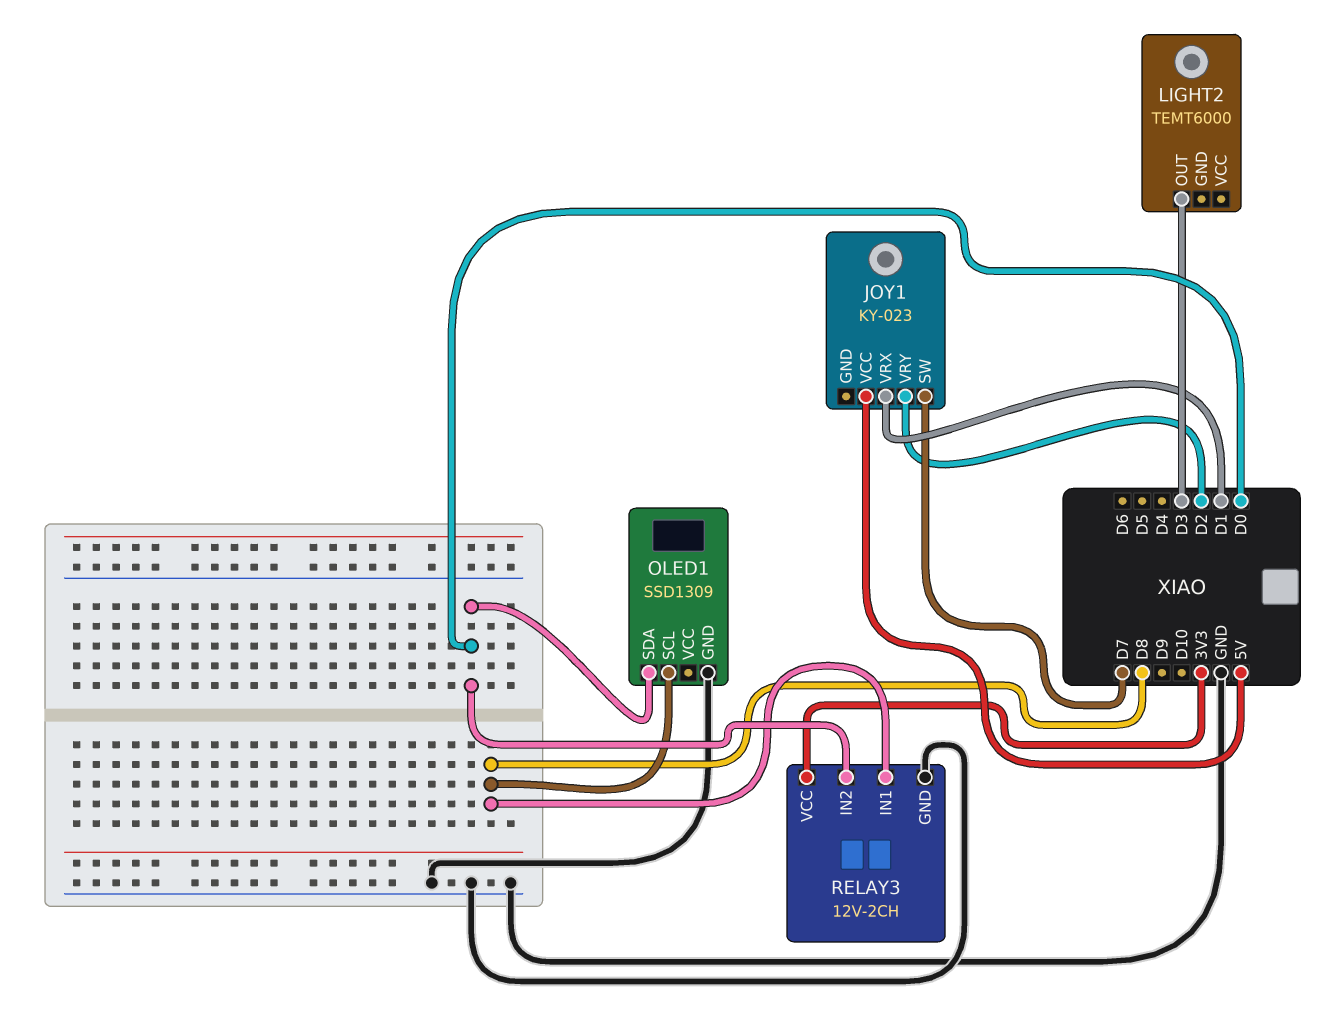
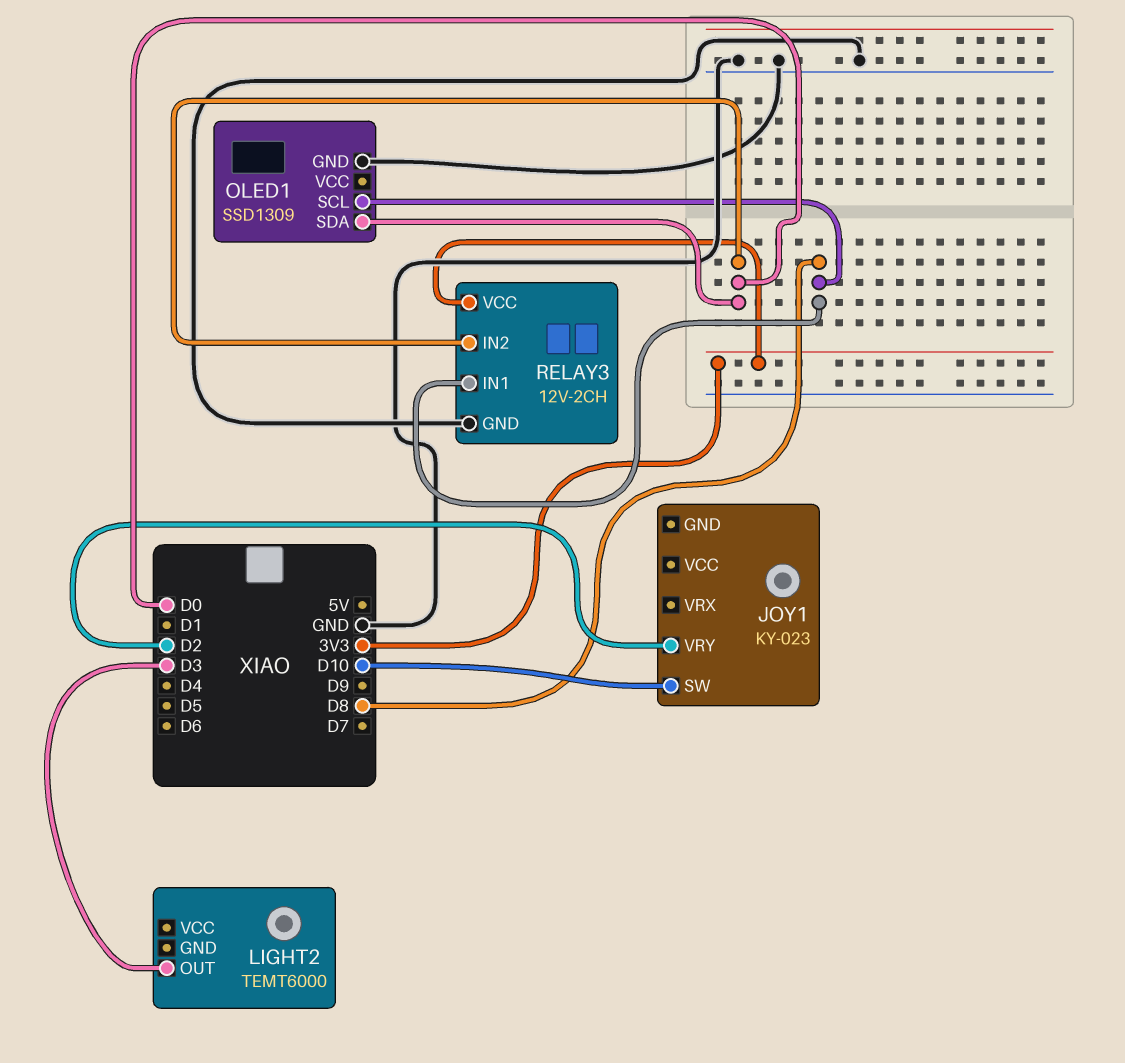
JOY1 pin SW: D7 -> D10
JOY1 pin VCC: 5V -> none
JOY1 pin VRX: D1 -> none

